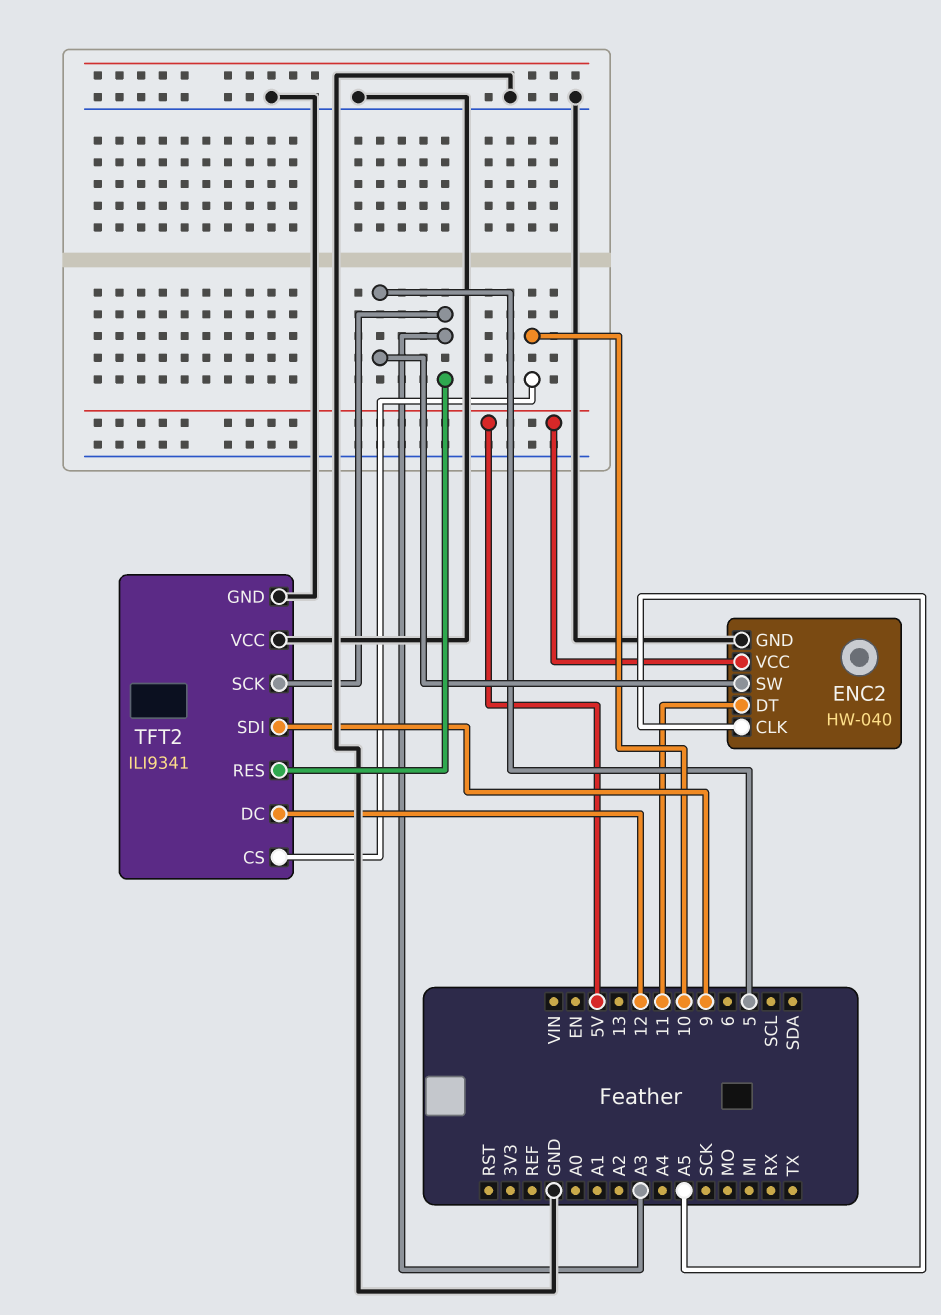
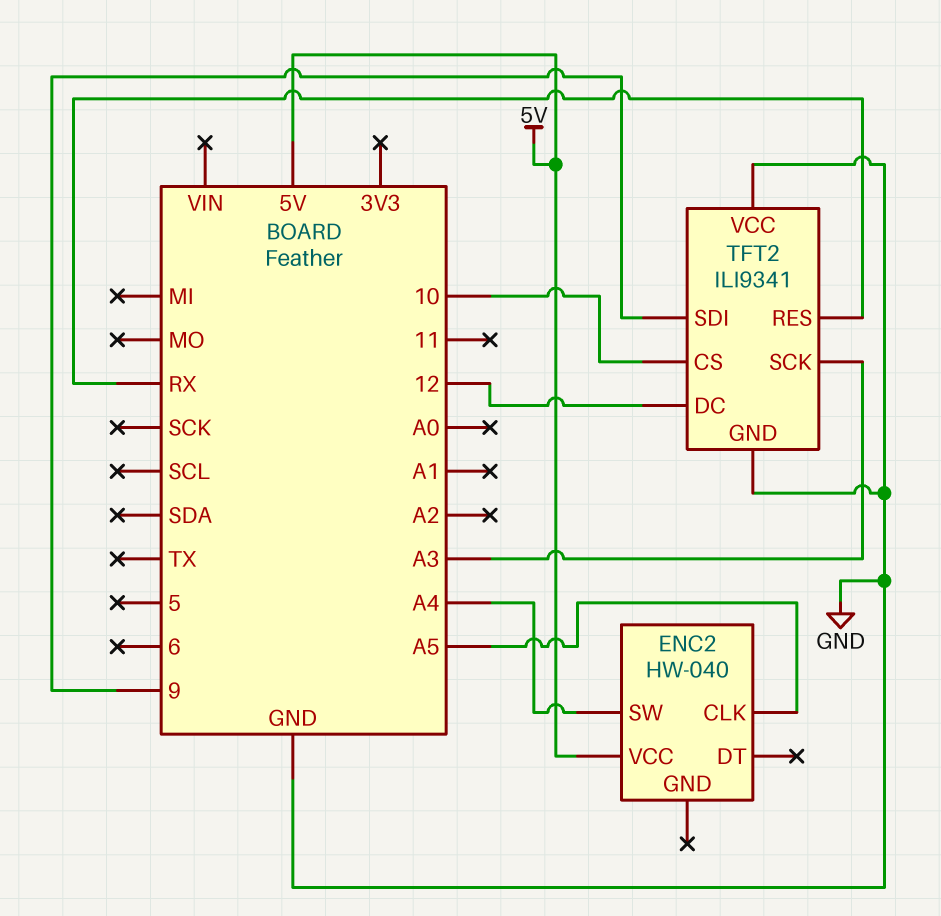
ENC2 pin DT: 11 -> none
ENC2 pin GND: GND -> none
ENC2 pin SW: 5 -> A4
TFT2 pin RES: A3 -> RX

